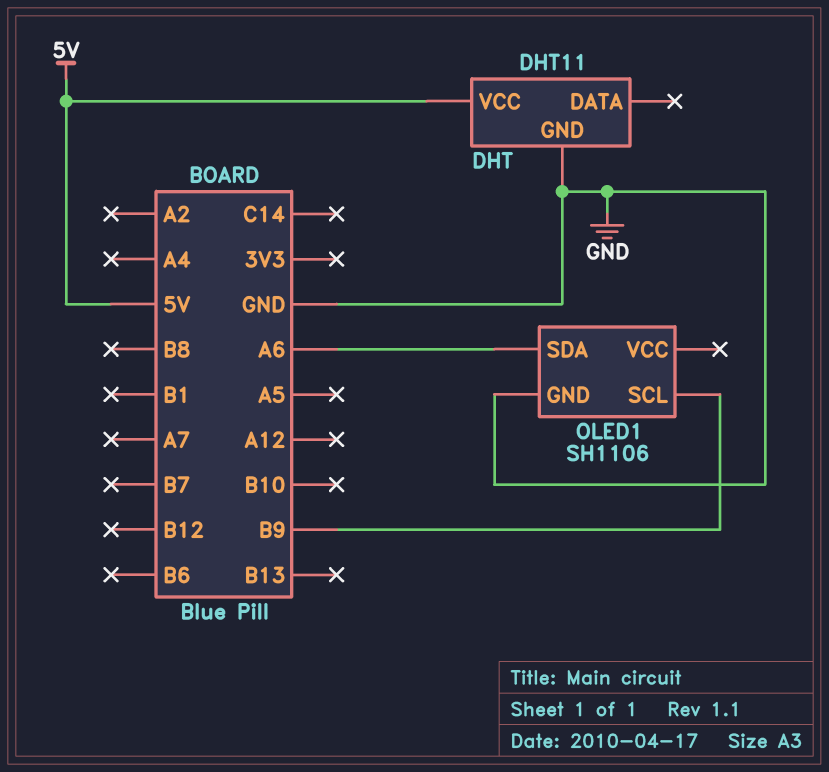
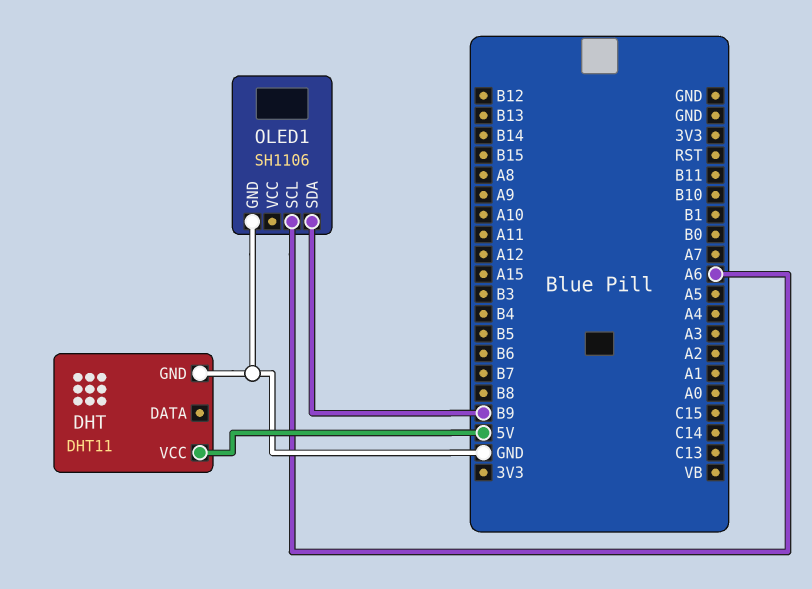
OLED1 pin SCL: B9 -> A6
OLED1 pin SDA: A6 -> B9

